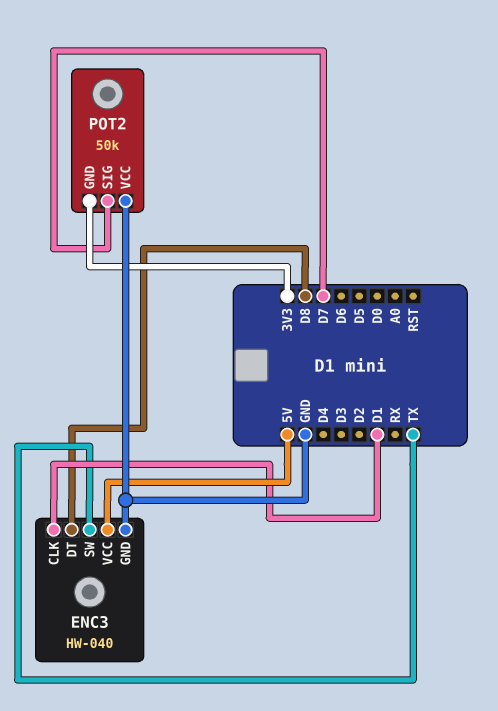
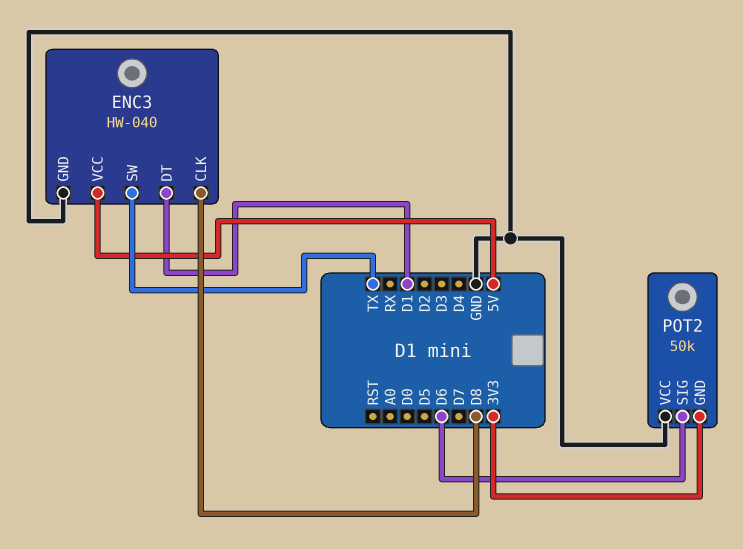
ENC3 pin CLK: D1 -> D8
ENC3 pin DT: D8 -> D1
POT2 pin SIG: D7 -> D6

